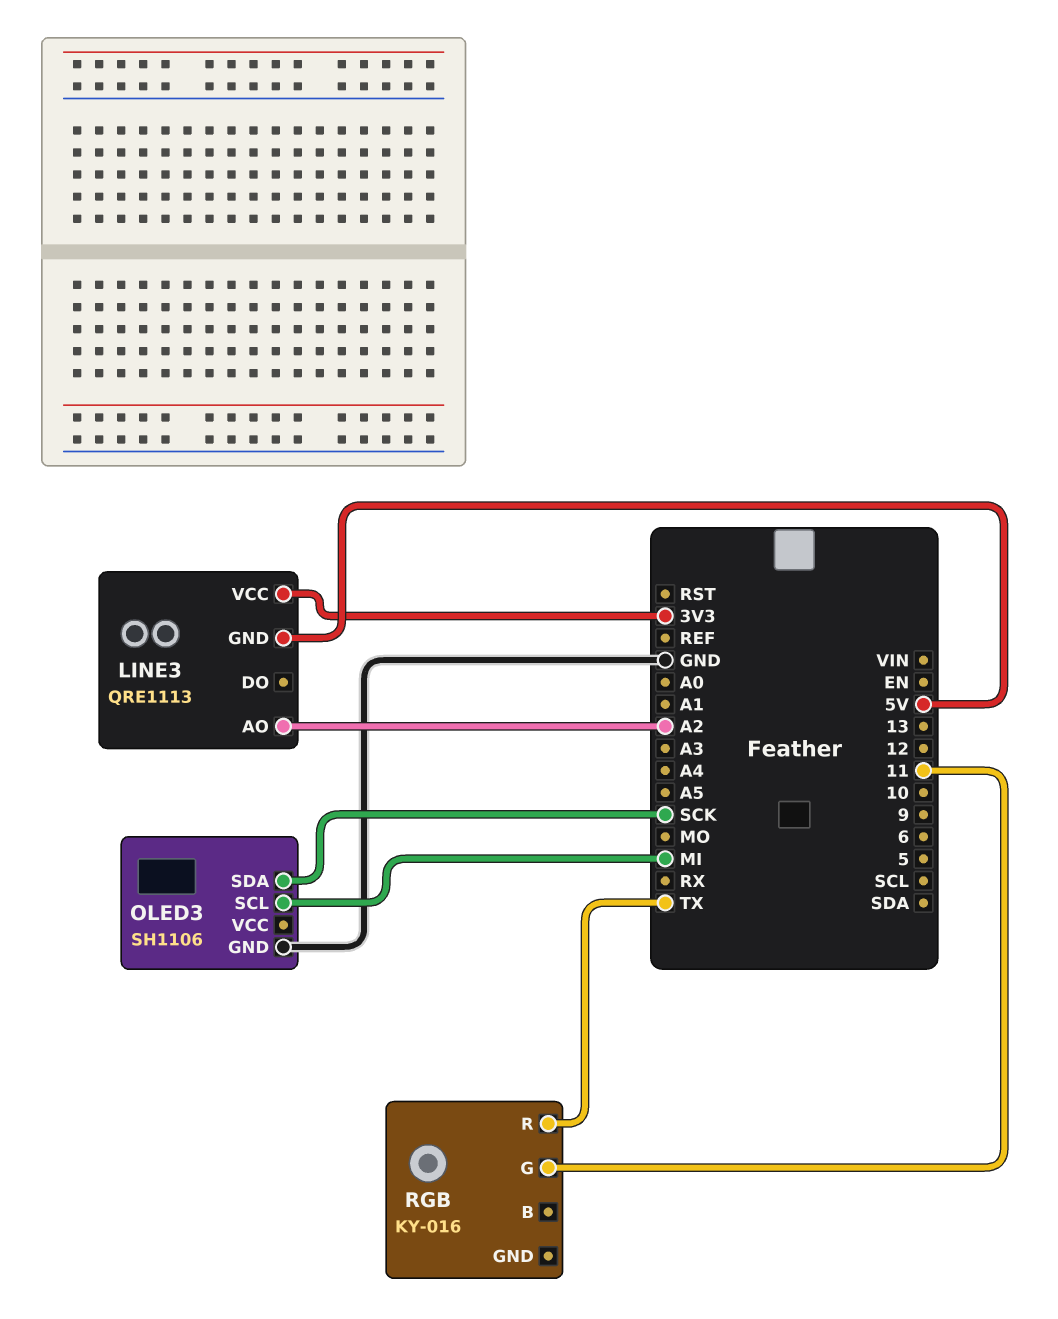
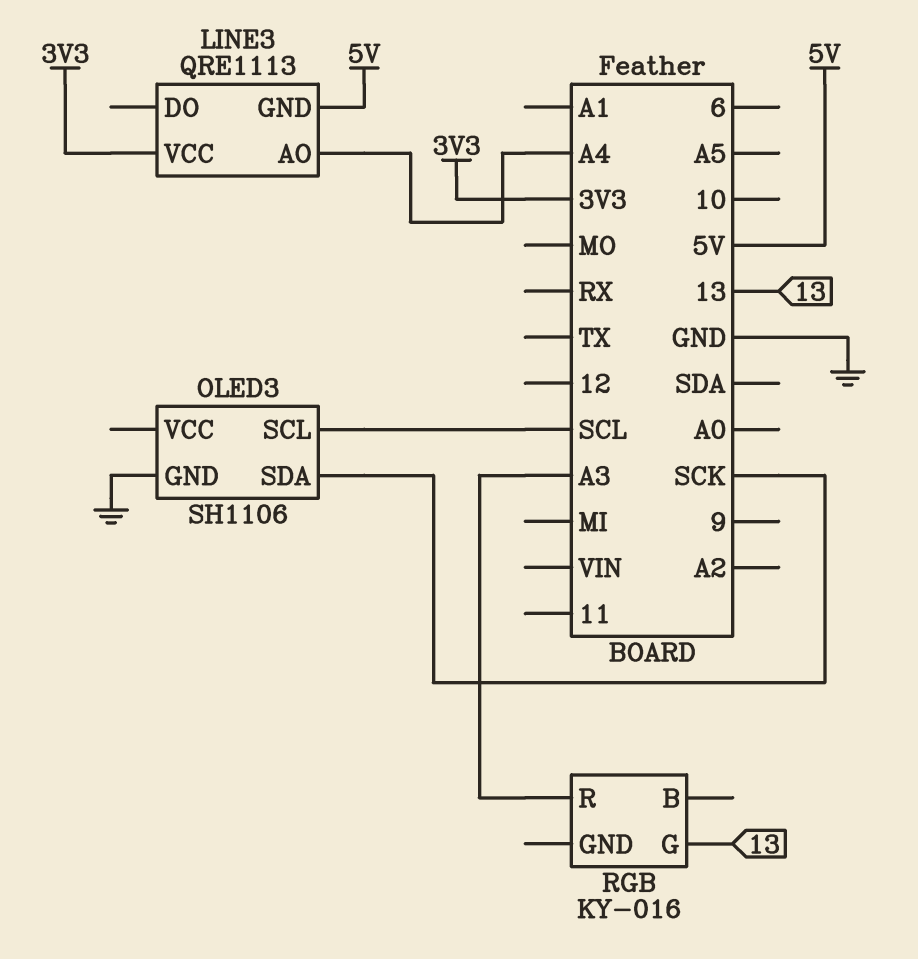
LINE3 pin AO: A2 -> A4
OLED3 pin SCL: MI -> SCL
RGB pin G: 11 -> 13
RGB pin R: TX -> A3

